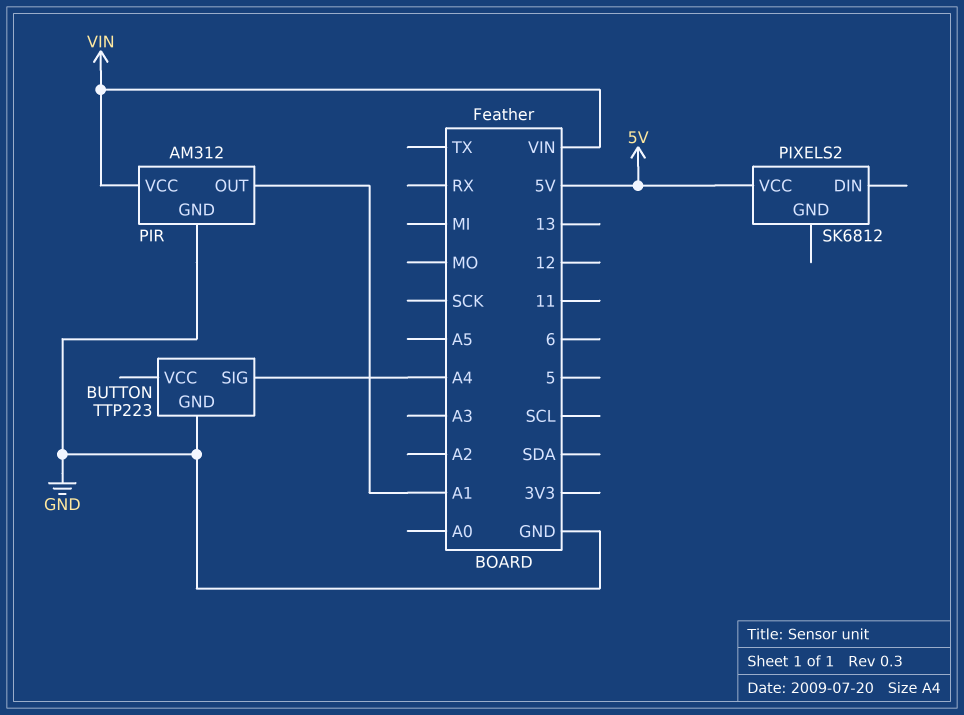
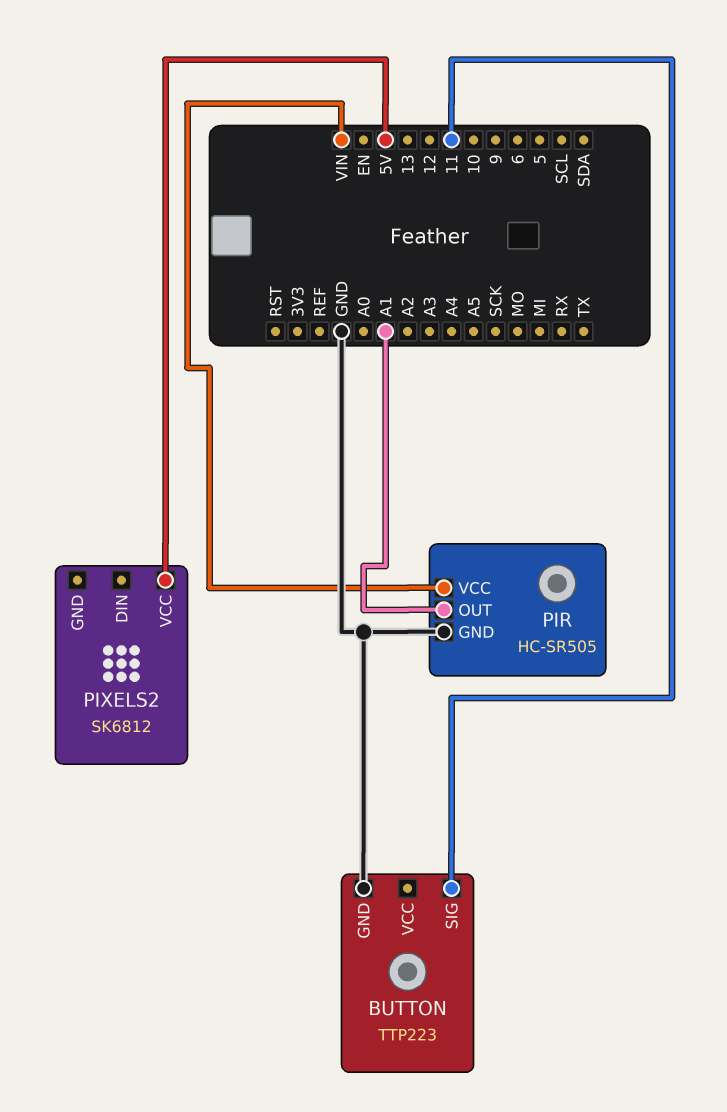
BUTTON pin SIG: A4 -> 11
PIR: AM312 -> HC-SR505

